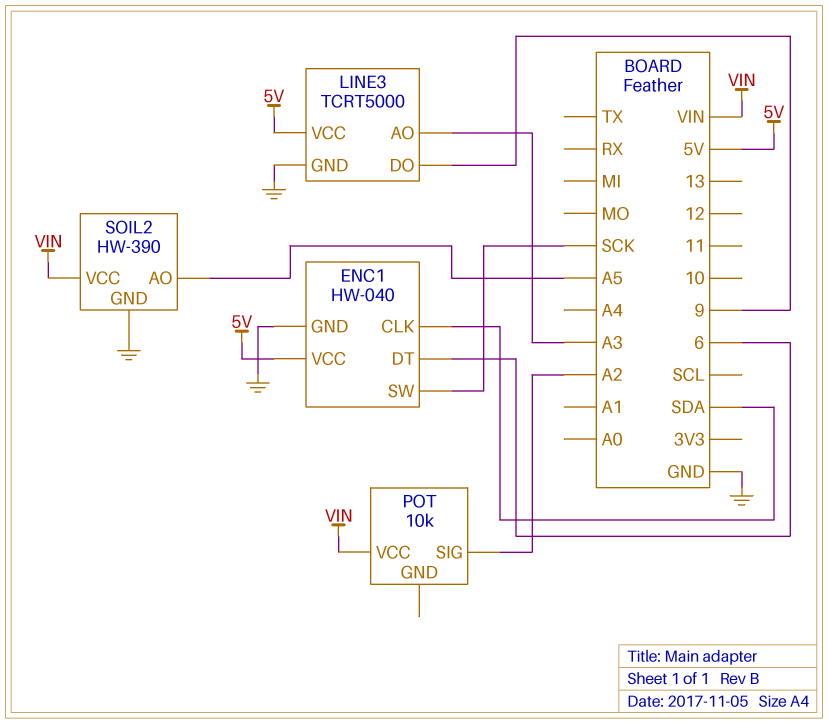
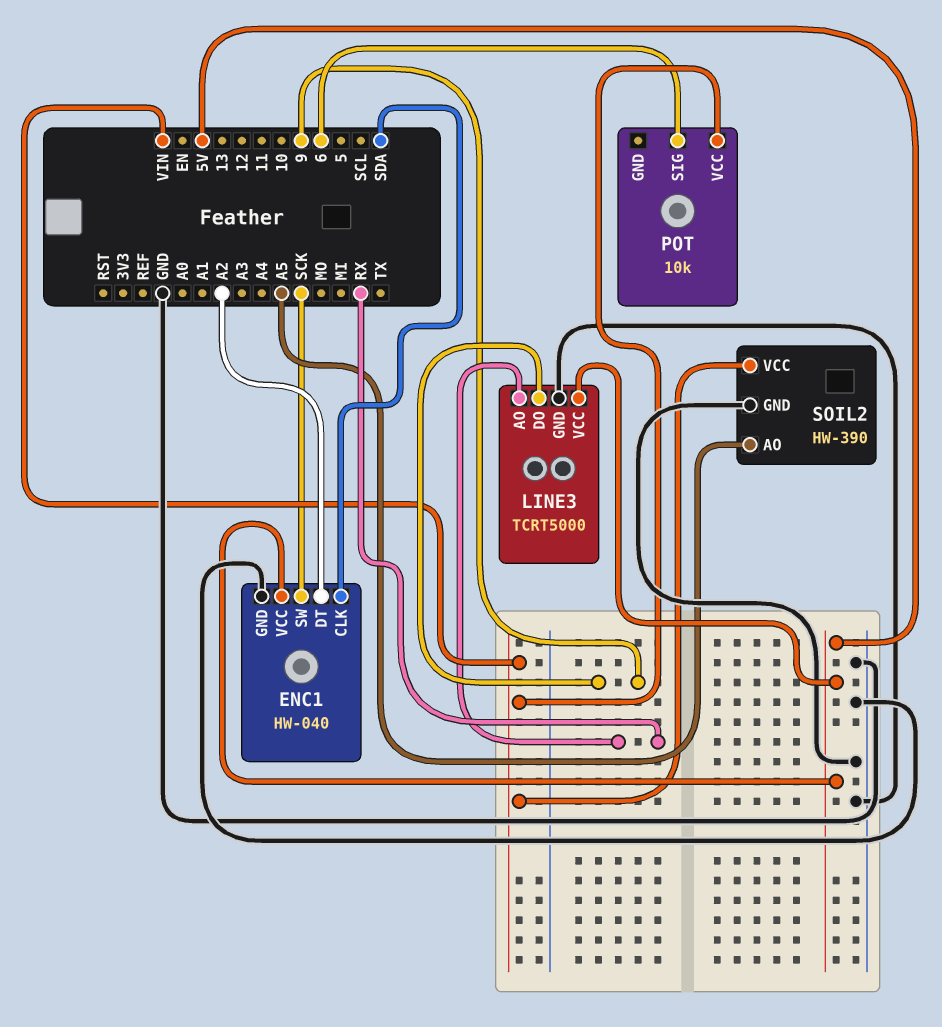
ENC1 pin DT: 6 -> A2
LINE3 pin AO: A3 -> RX
POT pin SIG: A2 -> 6

